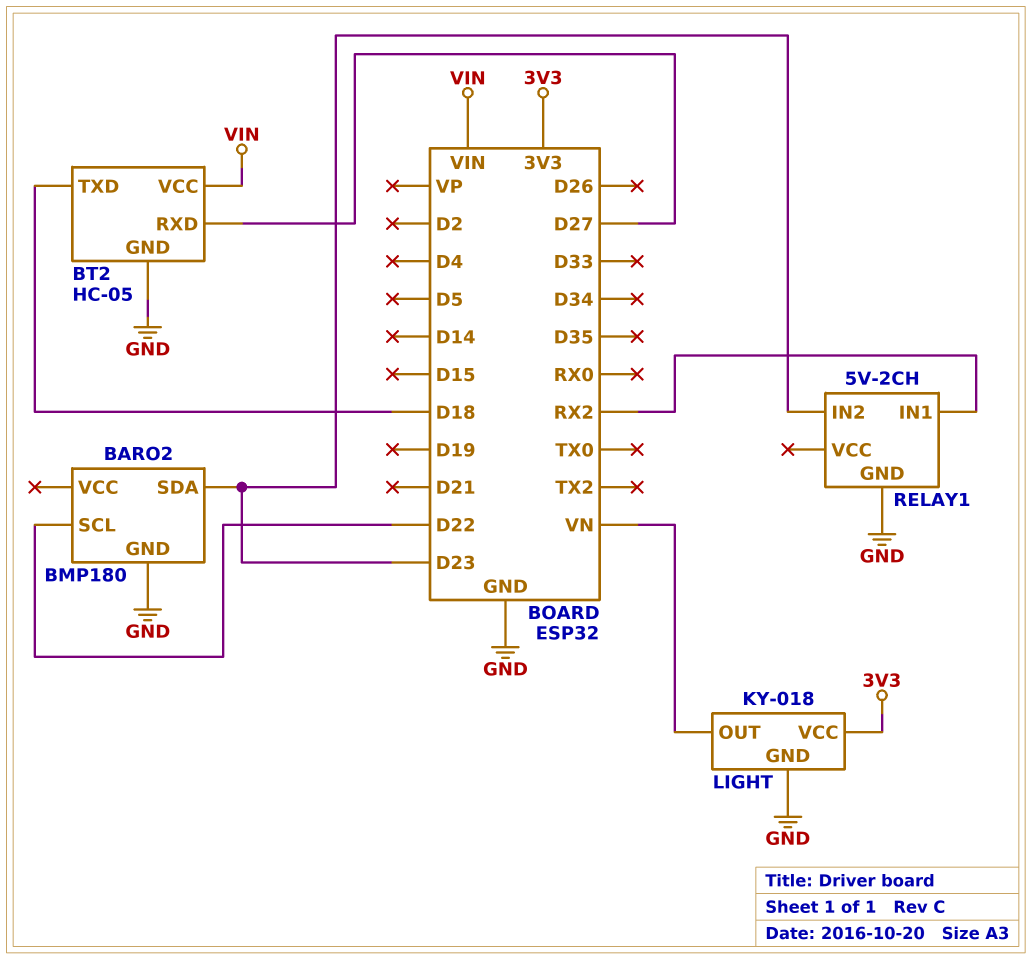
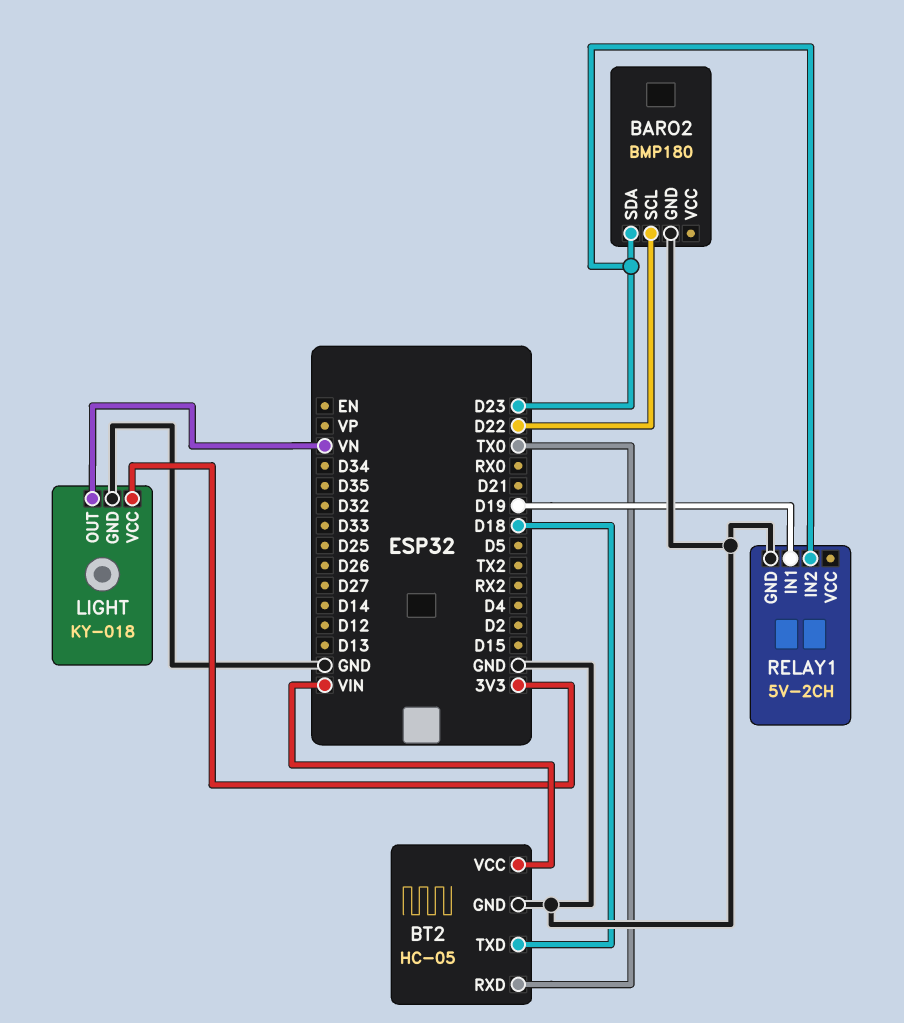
BT2 pin RXD: D27 -> TX0
RELAY1 pin IN1: RX2 -> D19

